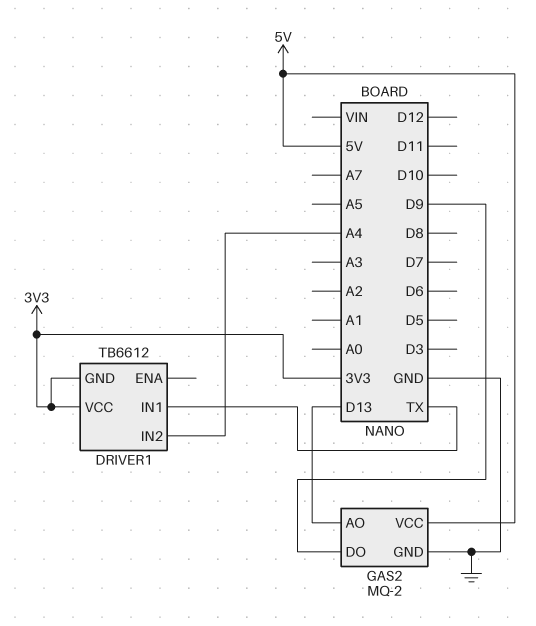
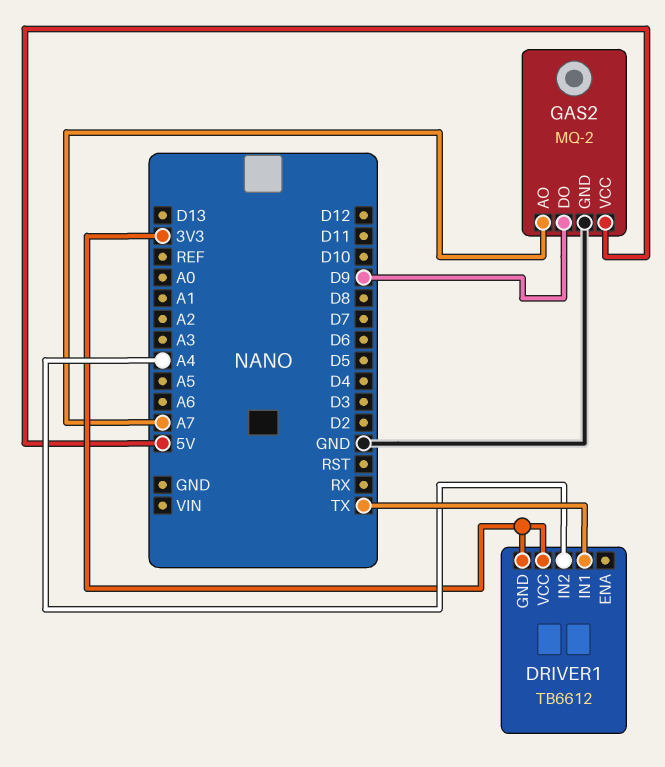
GAS2 pin AO: D13 -> A7

